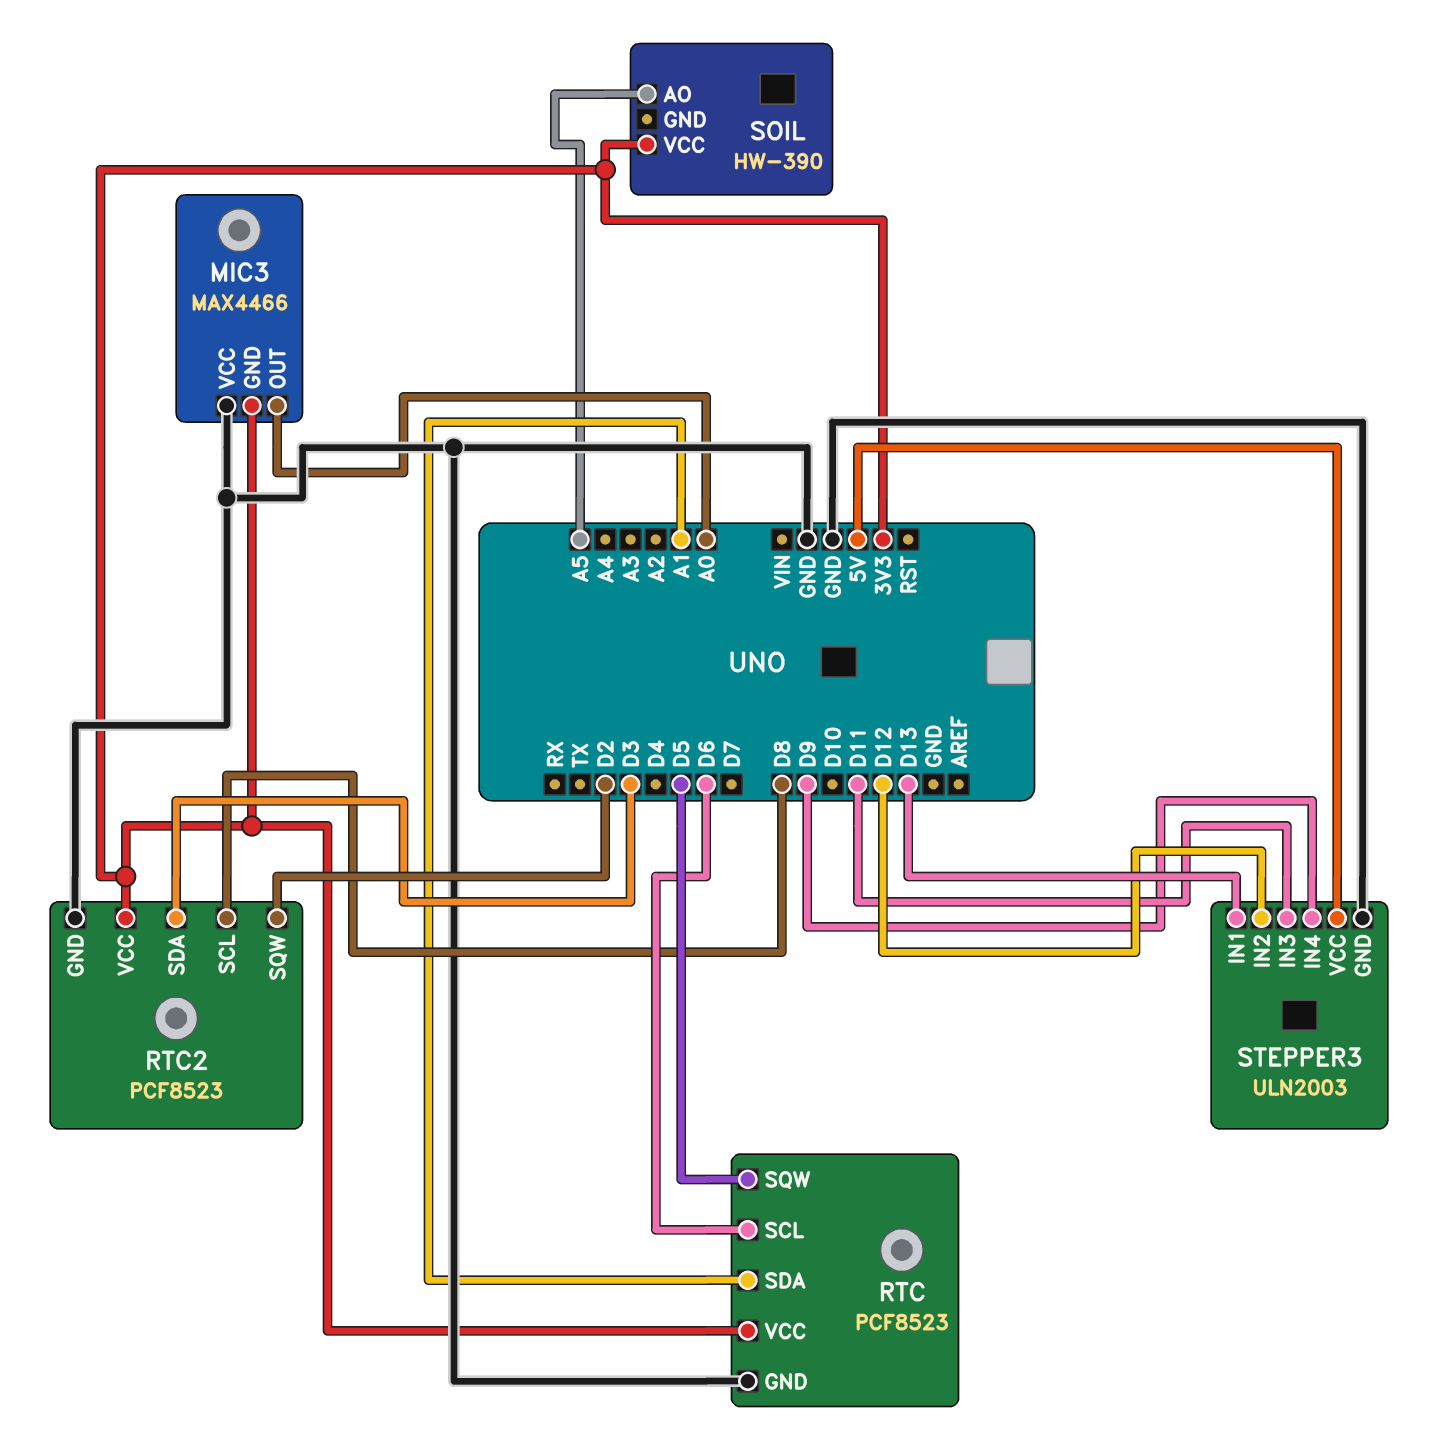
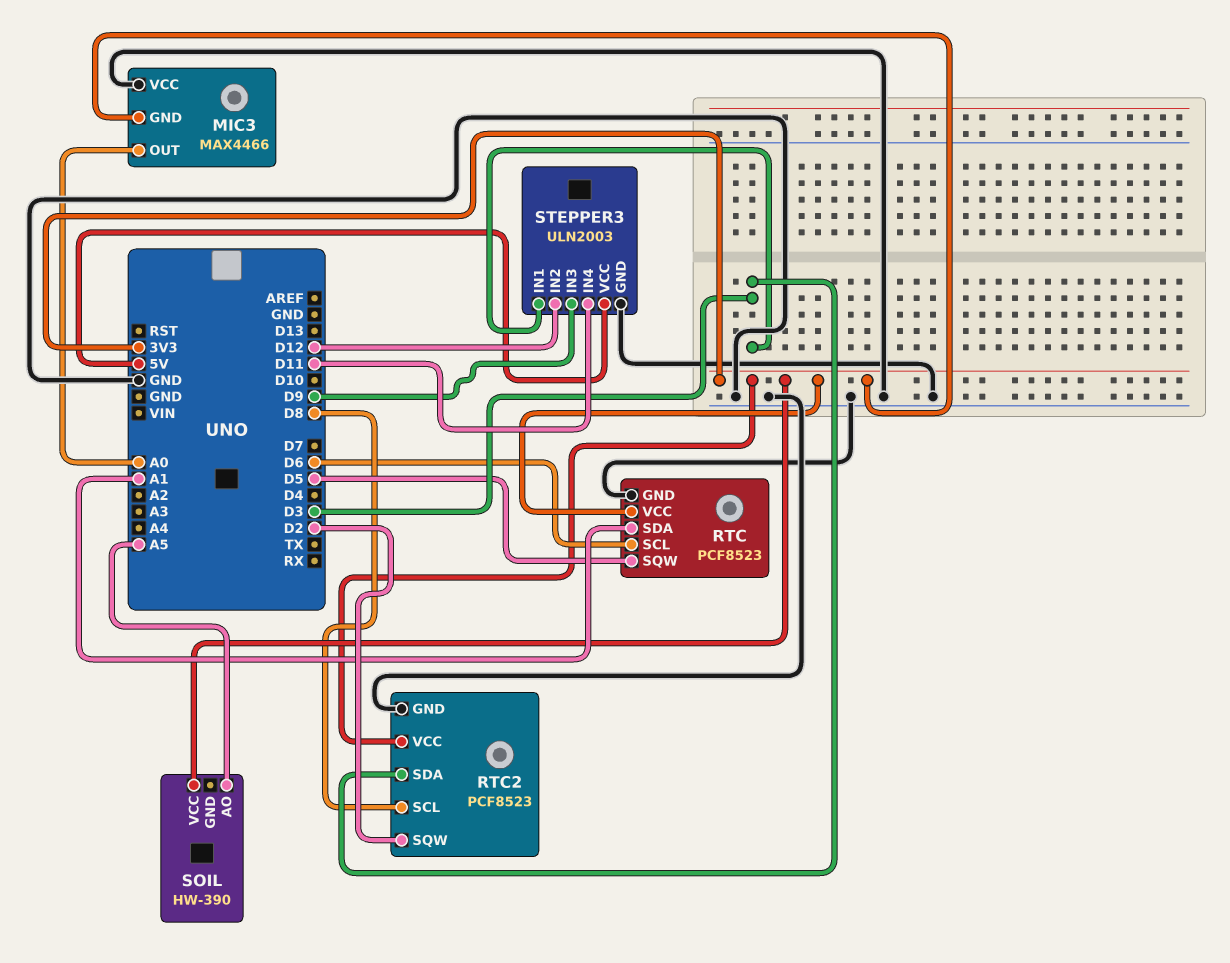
STEPPER3 pin IN1: D13 -> D3
STEPPER3 pin IN3: D11 -> D9
STEPPER3 pin IN4: D9 -> D11

